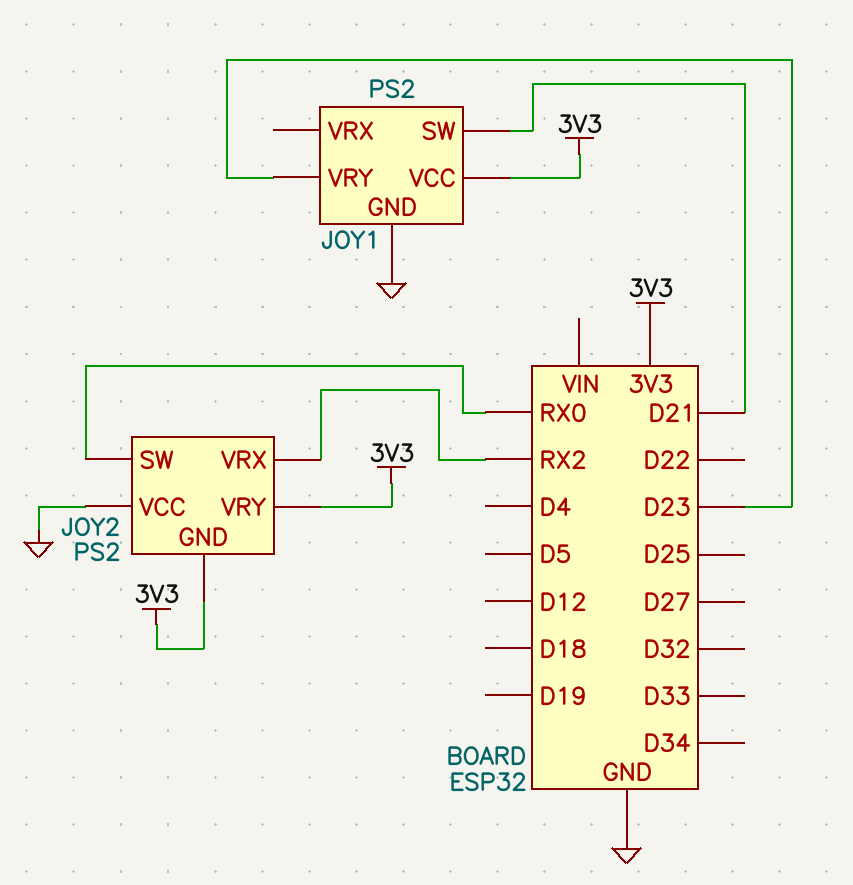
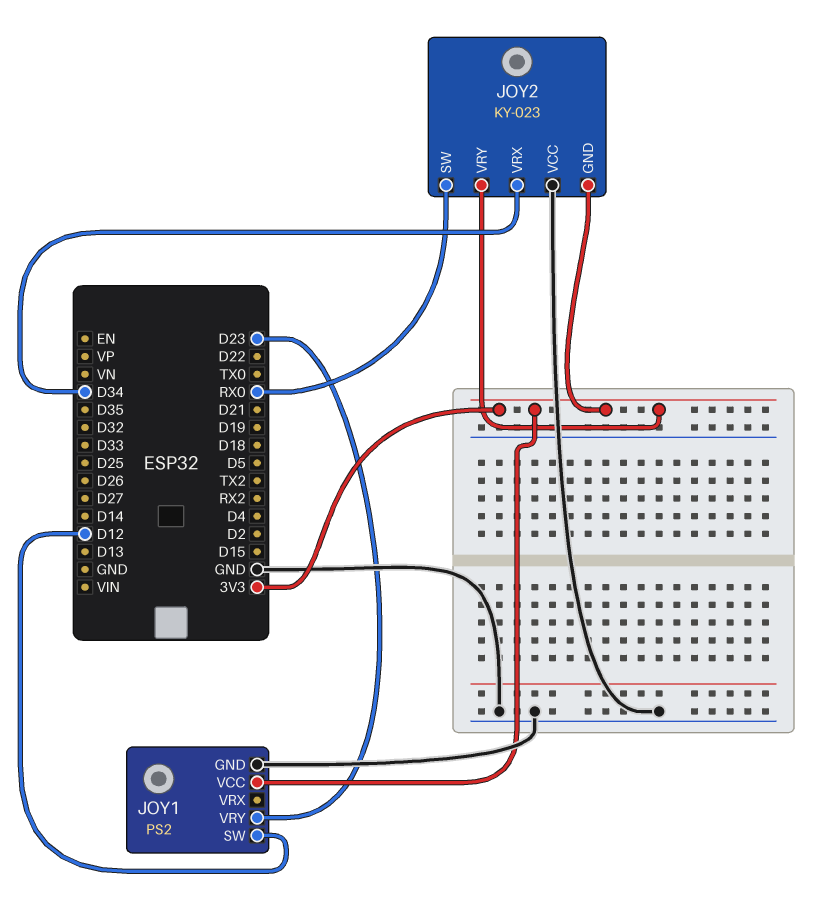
JOY1 pin SW: D21 -> D12
JOY2: PS2 -> KY-023
JOY2 pin VRX: RX2 -> D34

